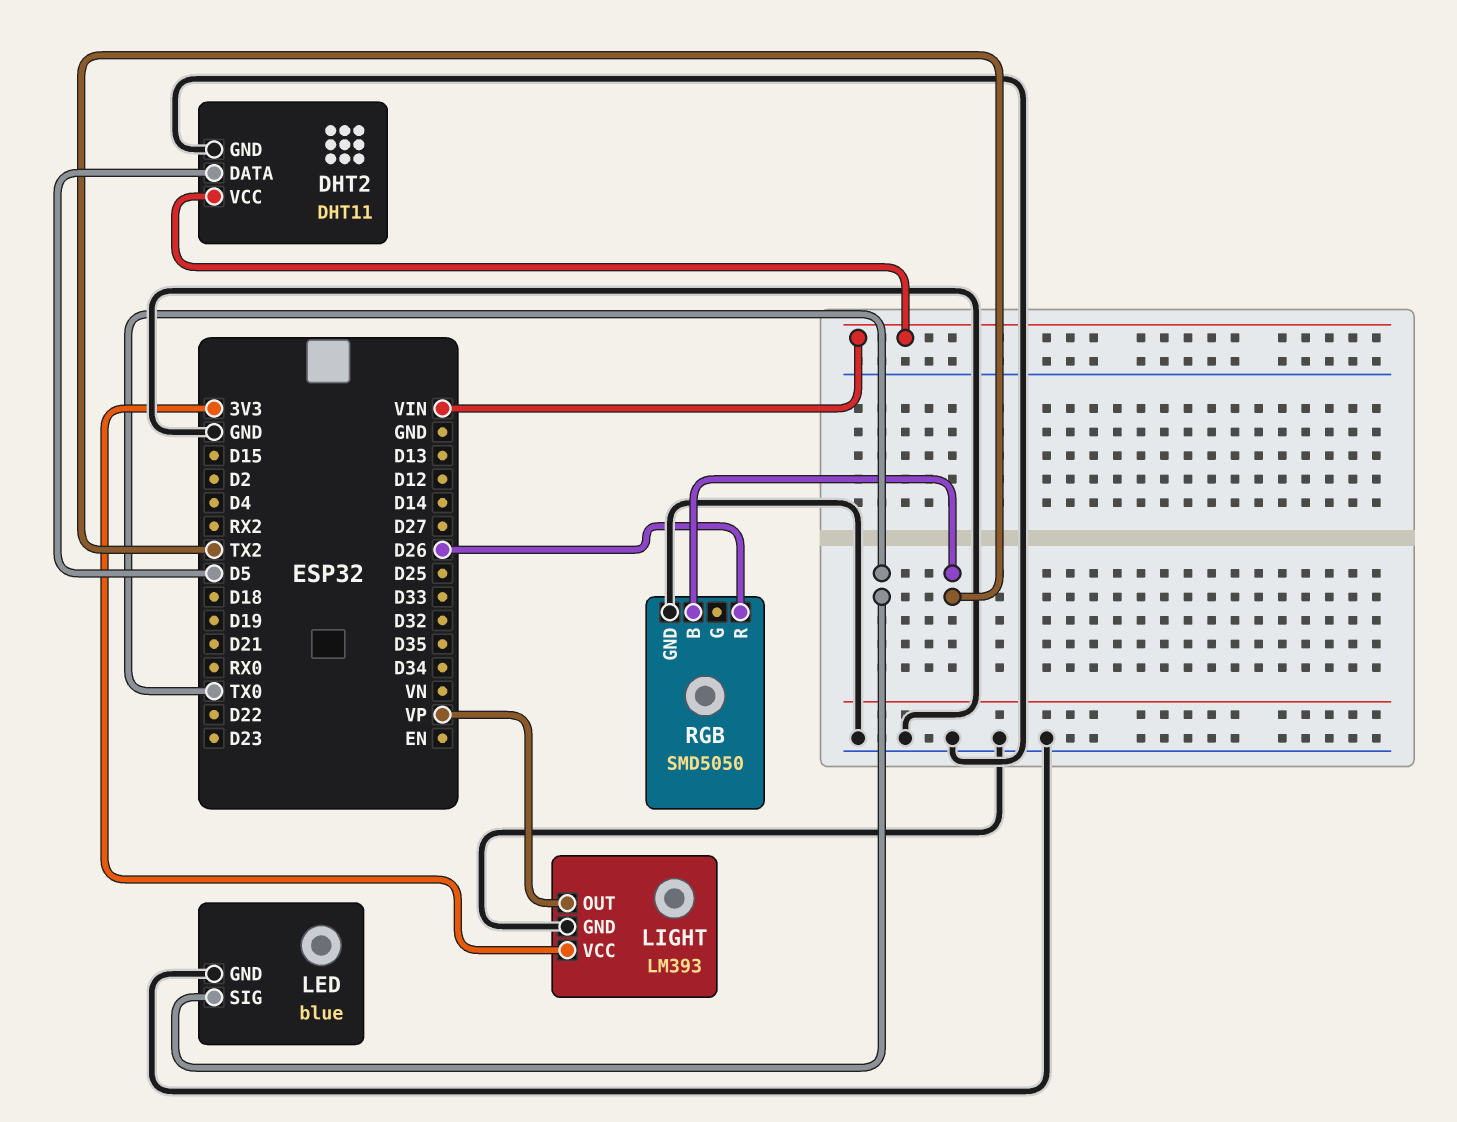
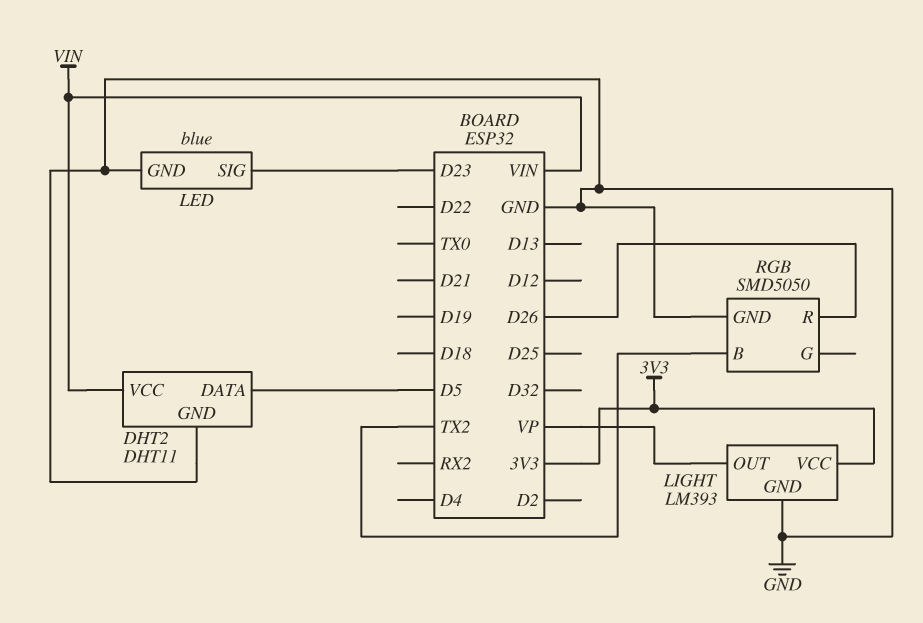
LED pin SIG: TX0 -> D23

